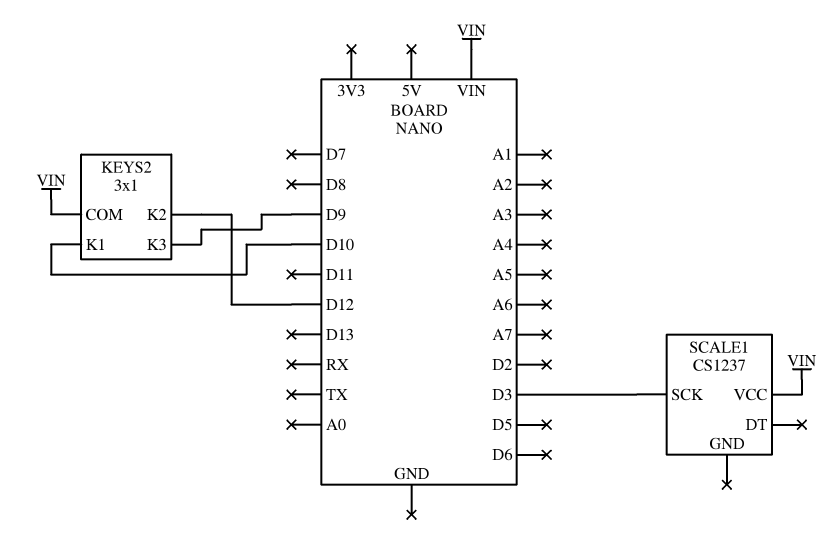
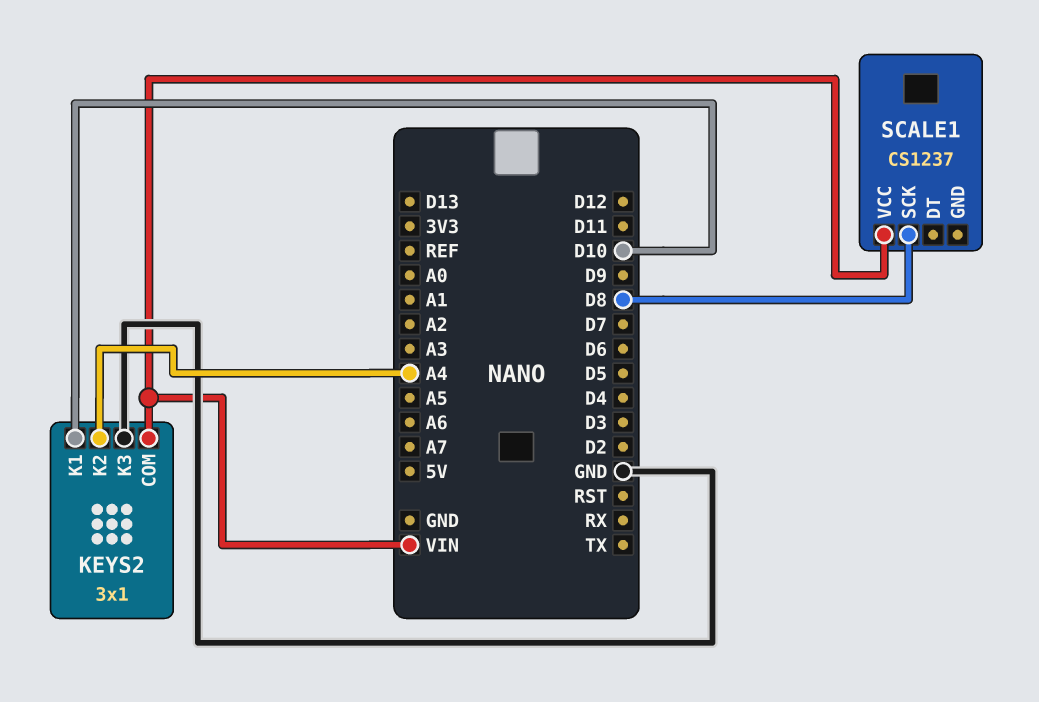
KEYS2 pin K2: D12 -> A4
KEYS2 pin K3: D9 -> GND
SCALE1 pin SCK: D3 -> D8

